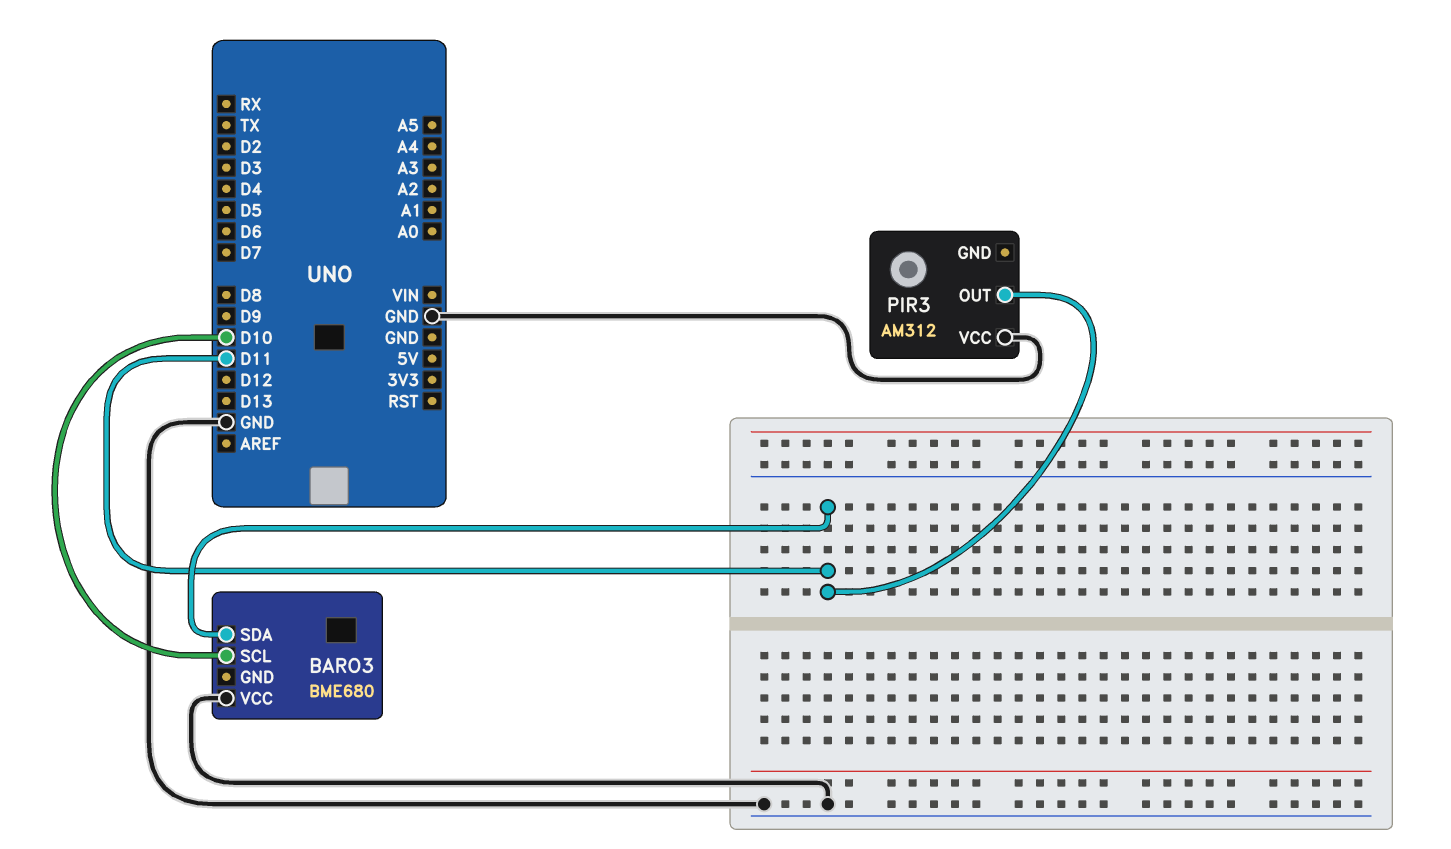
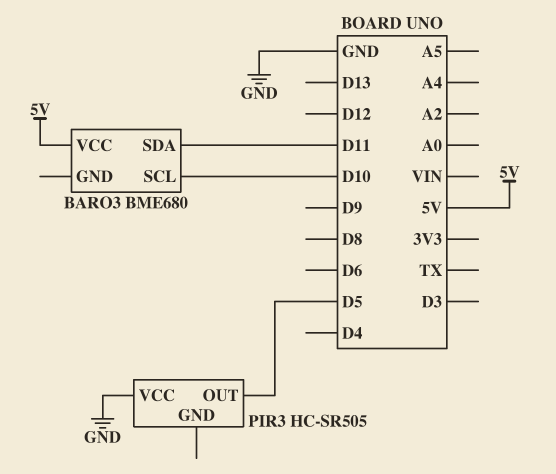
BARO3 pin VCC: GND -> 5V
PIR3: AM312 -> HC-SR505
PIR3 pin OUT: D11 -> D5

